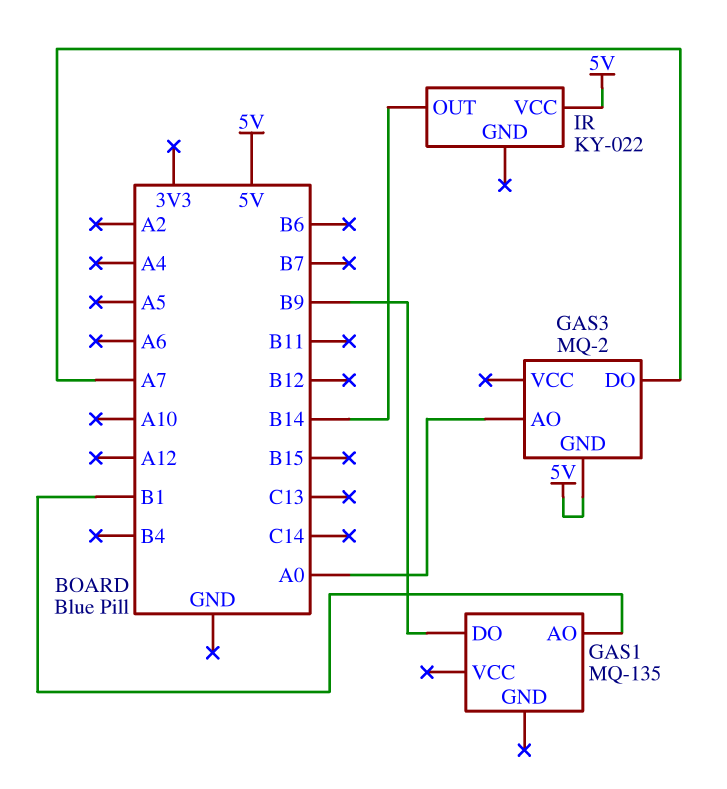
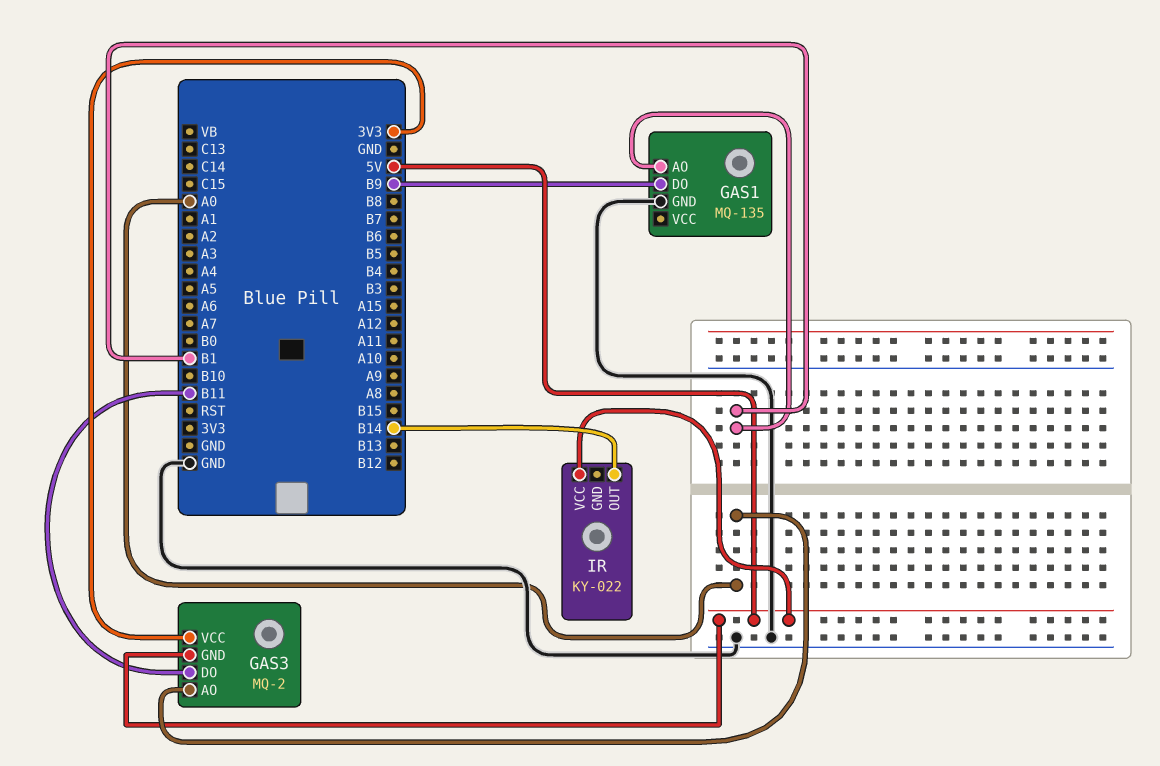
GAS1 pin GND: none -> GND
GAS3 pin DO: A7 -> B11
GAS3 pin VCC: none -> 3V3

